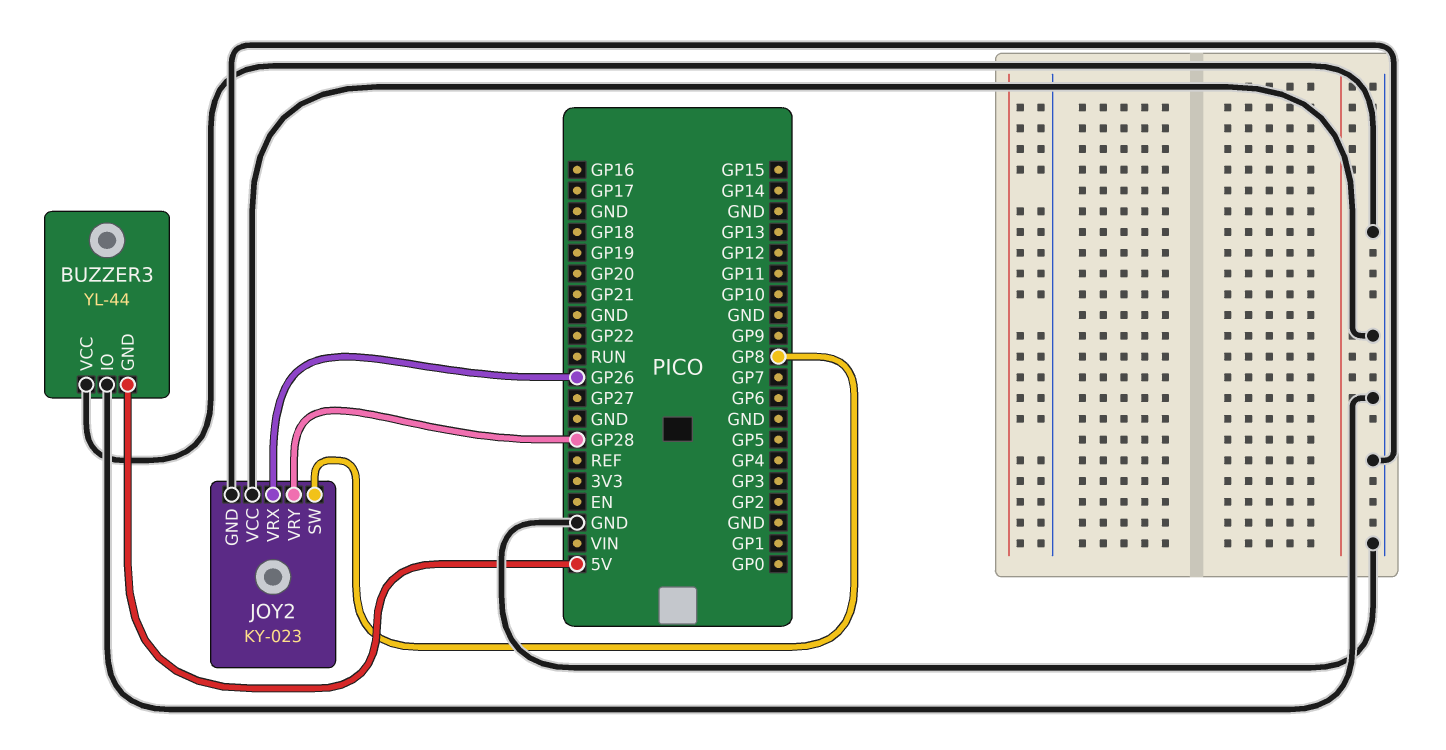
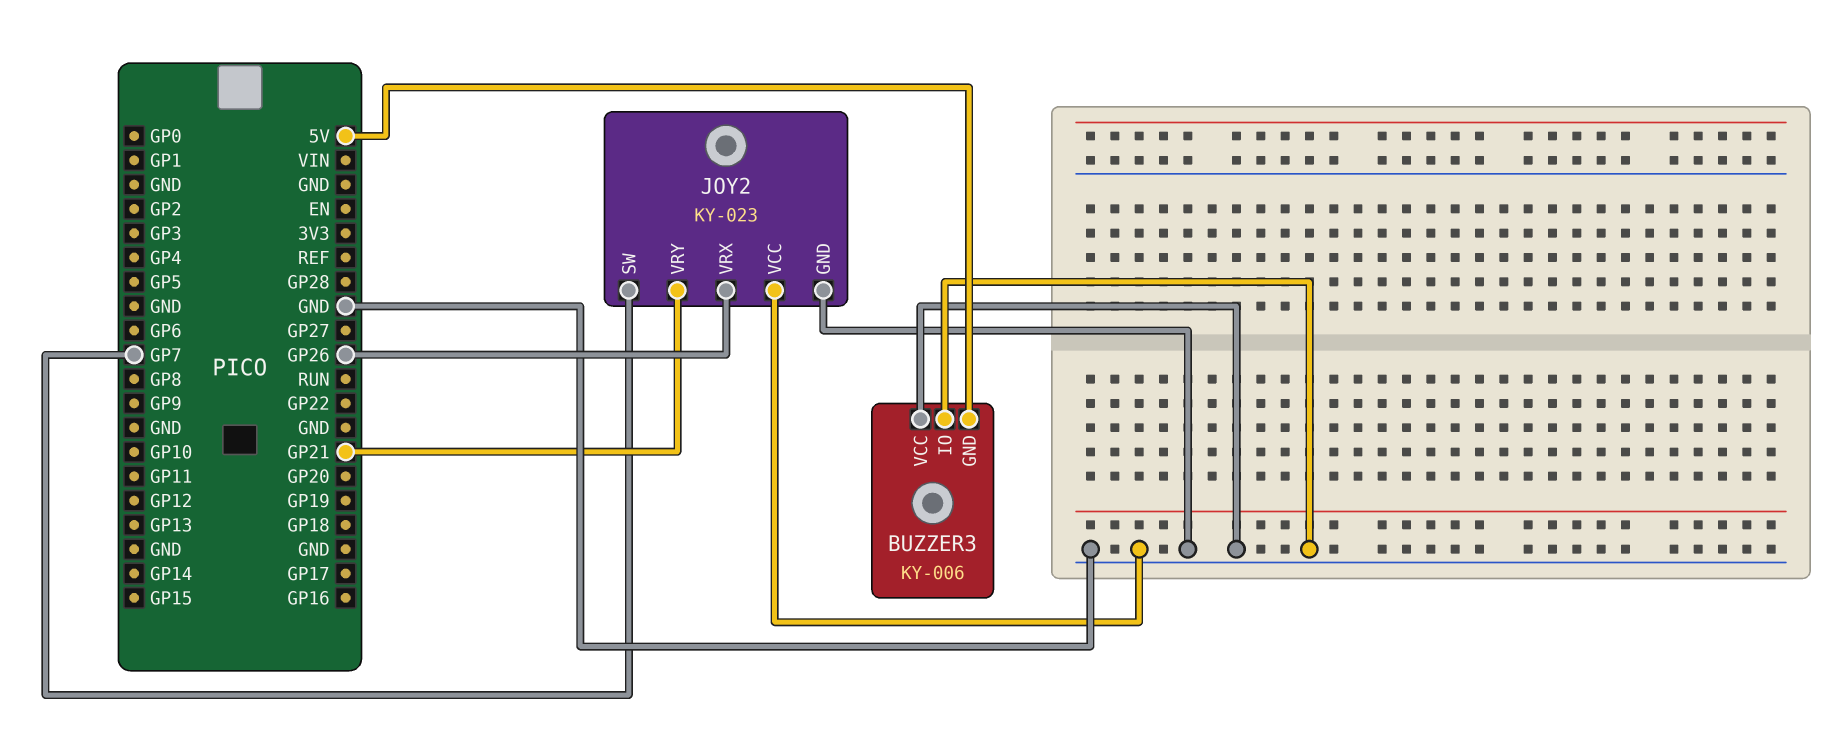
BUZZER3: YL-44 -> KY-006
JOY2 pin SW: GP8 -> GP7
JOY2 pin VRY: GP28 -> GP21

